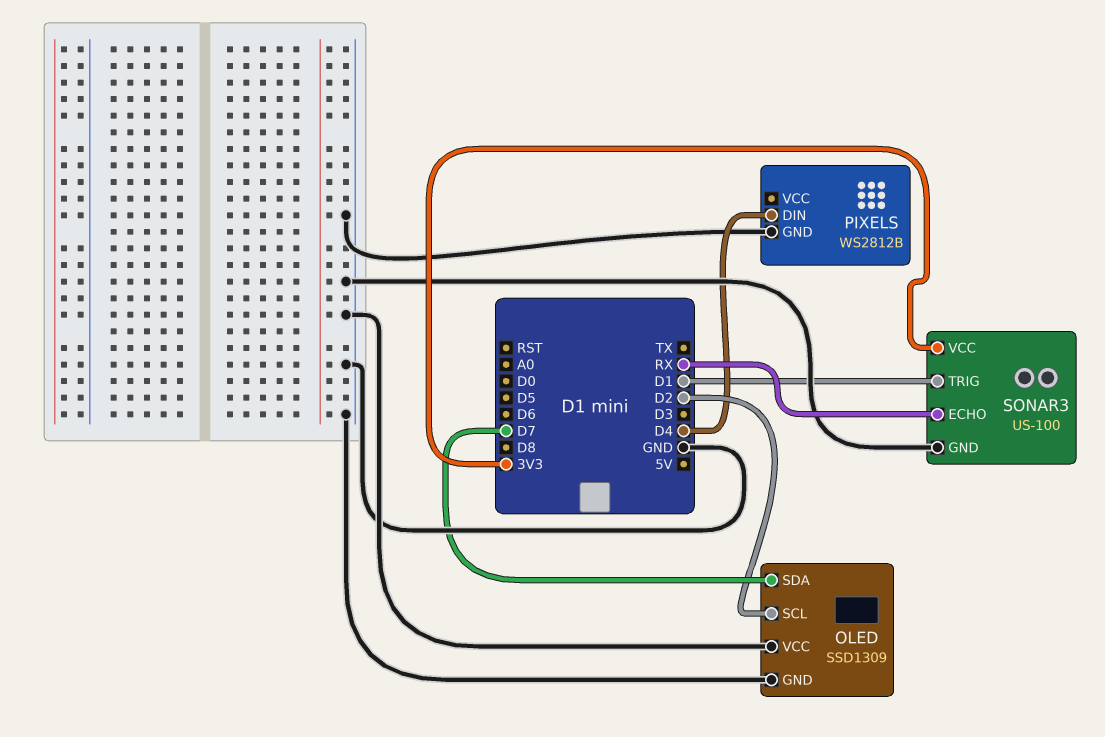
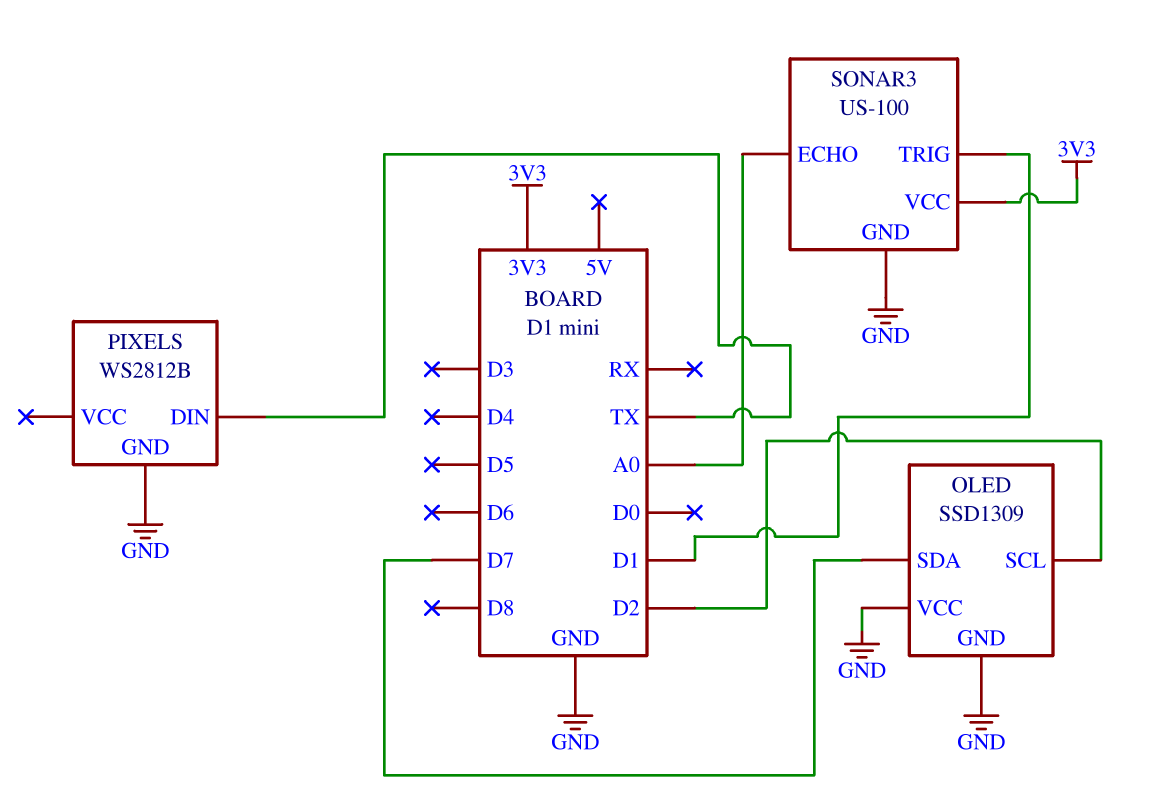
PIXELS pin DIN: D4 -> TX
SONAR3 pin ECHO: RX -> A0

